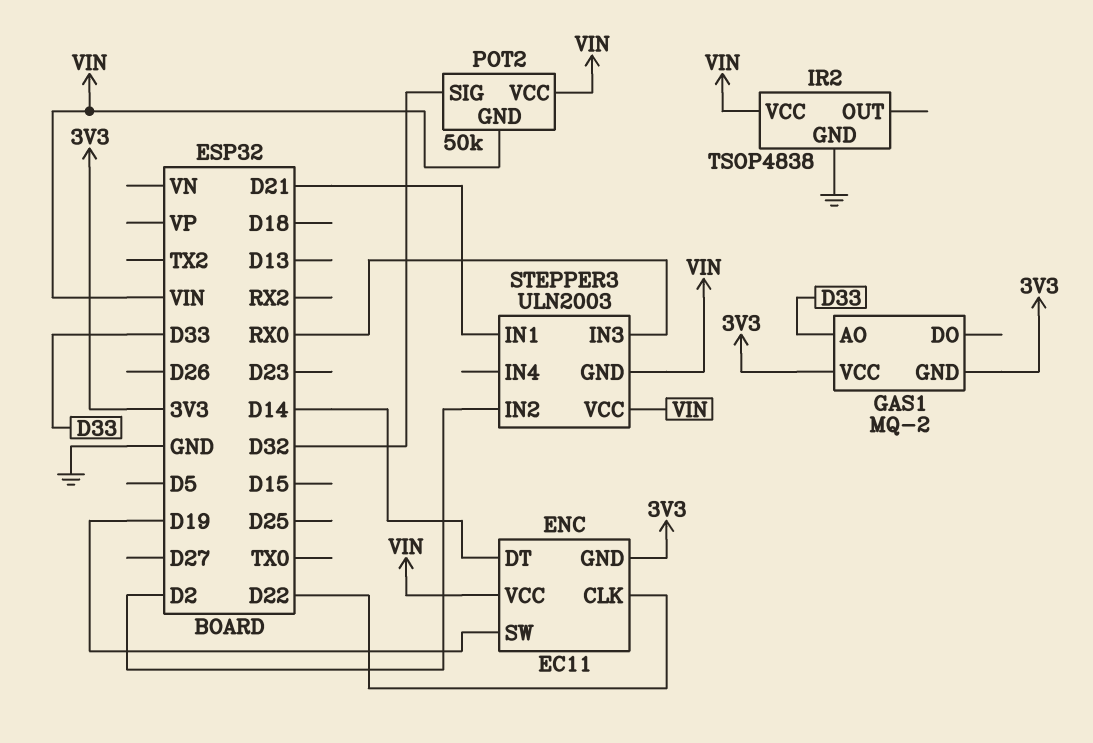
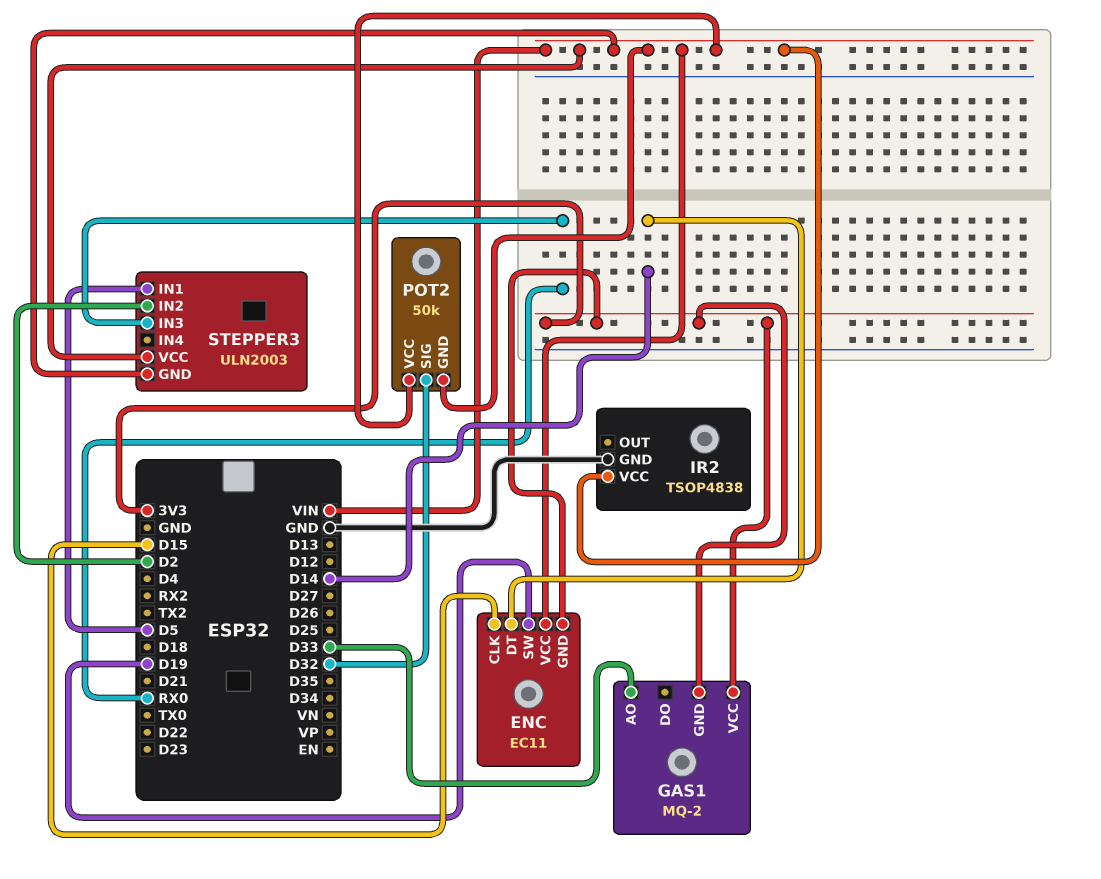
ENC pin CLK: D22 -> D15
STEPPER3 pin IN1: D21 -> D5

